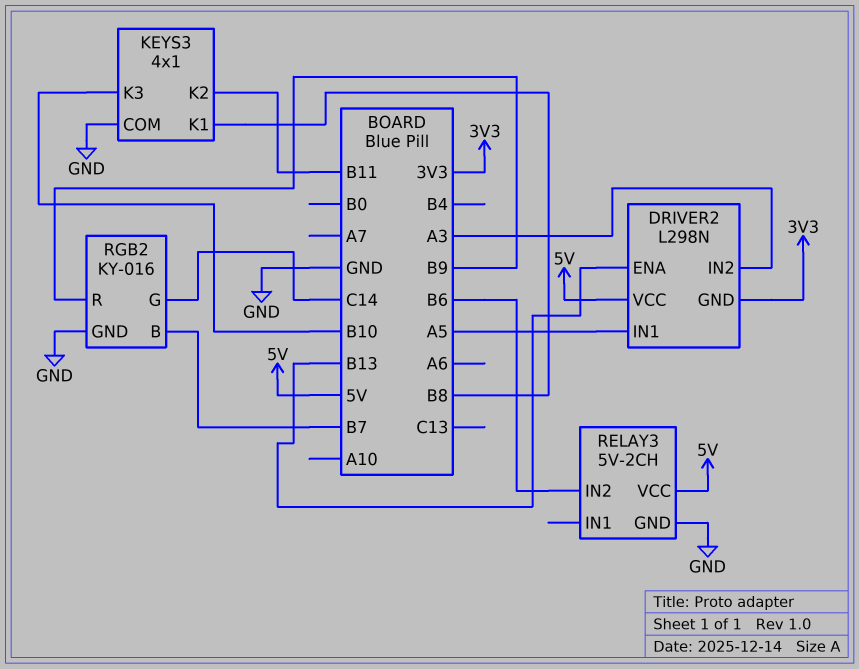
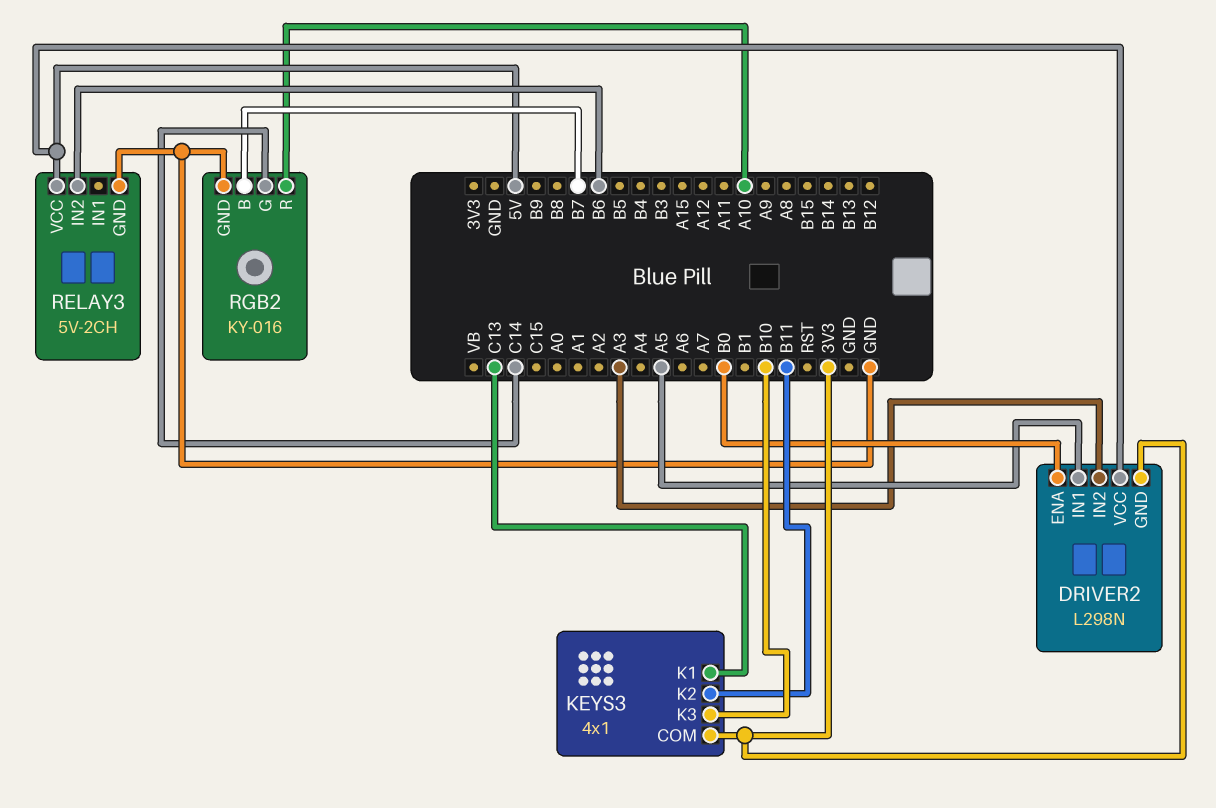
DRIVER2 pin ENA: B13 -> B0
KEYS3 pin COM: GND -> 3V3
KEYS3 pin K1: B8 -> C13
RGB2 pin R: B9 -> A10

